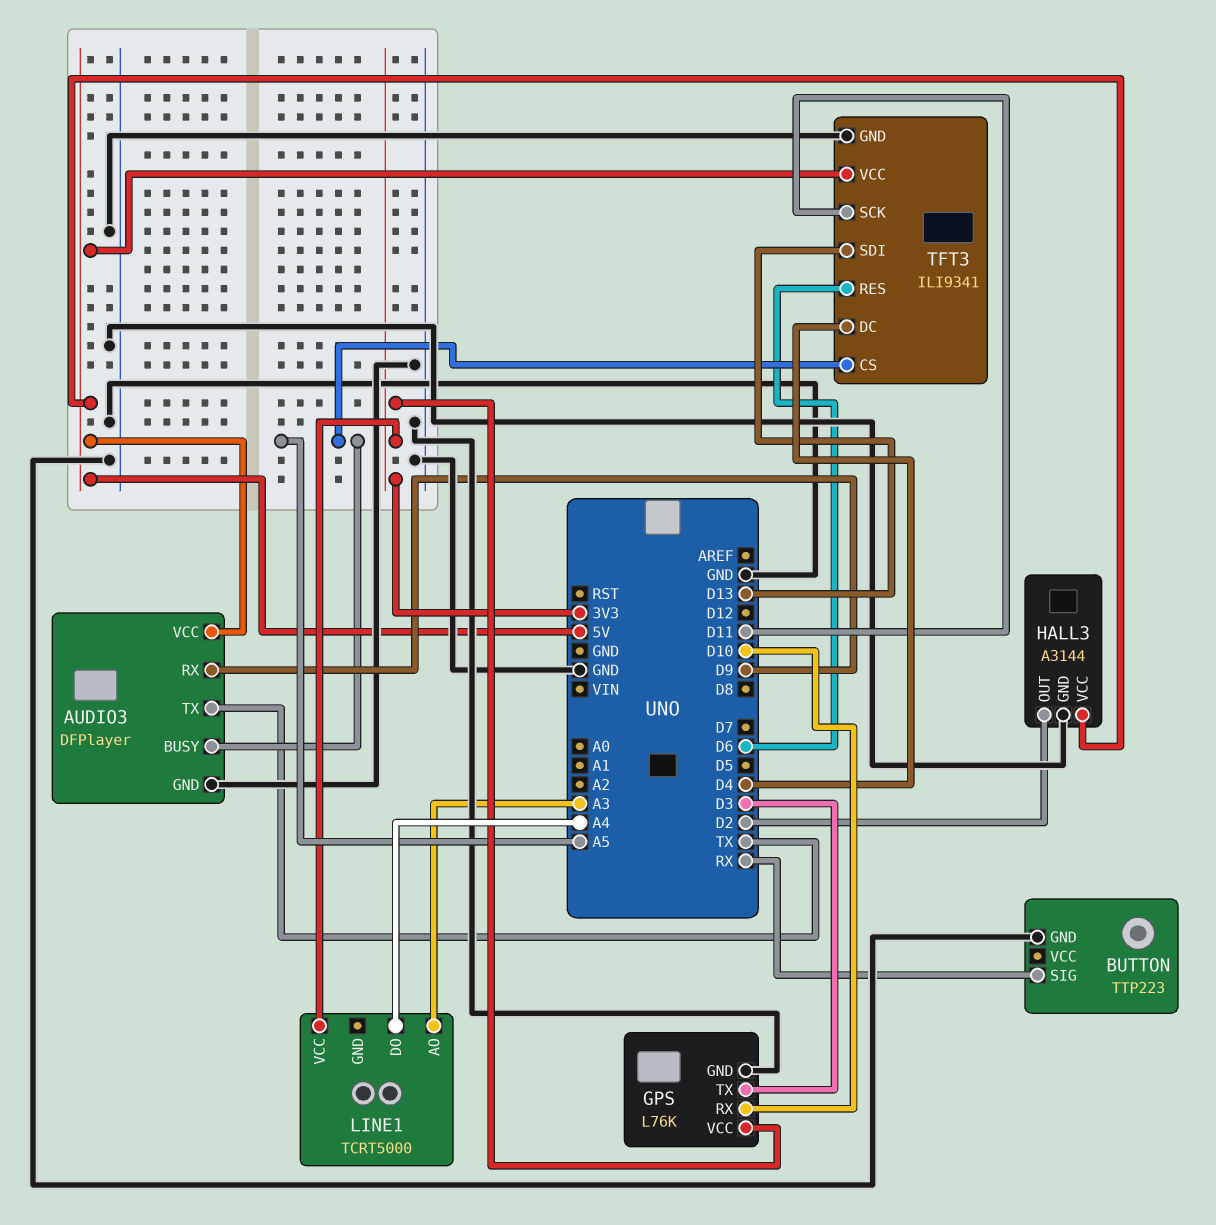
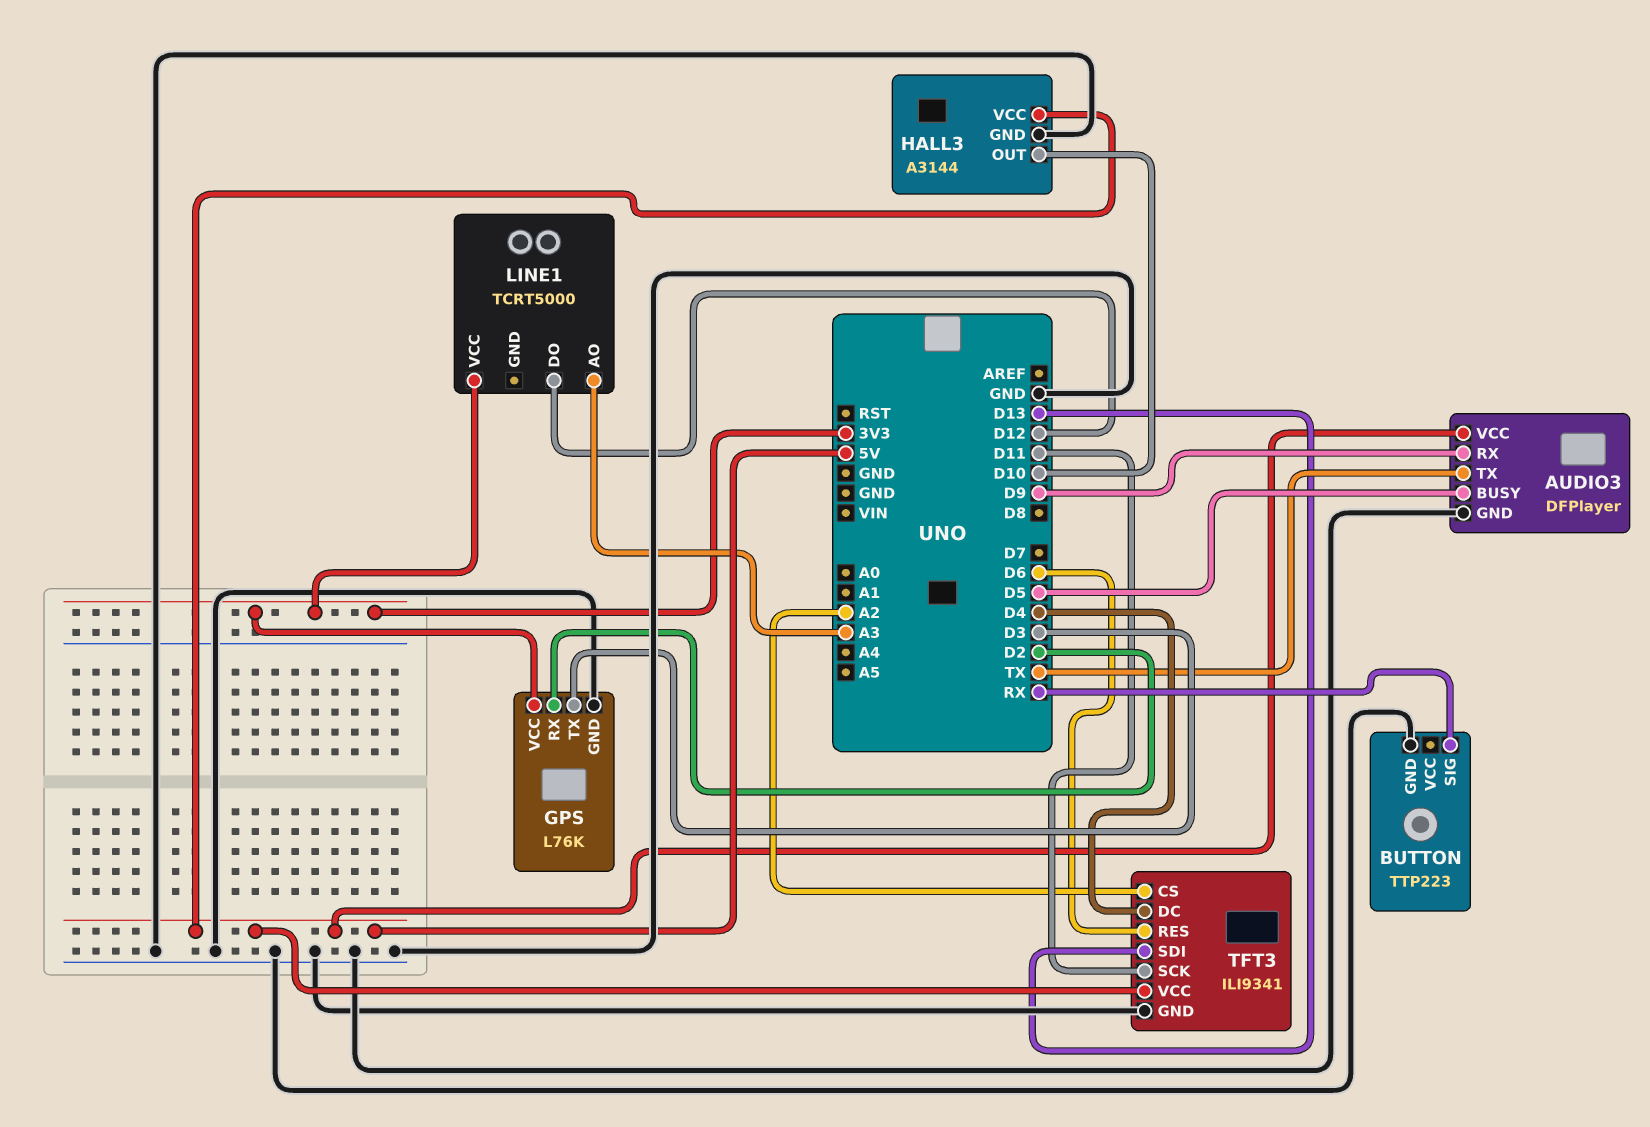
AUDIO3 pin BUSY: A5 -> D5
GPS pin RX: D10 -> D2
HALL3 pin OUT: D2 -> D10
LINE1 pin DO: A4 -> D12
TFT3 pin CS: A5 -> A2

